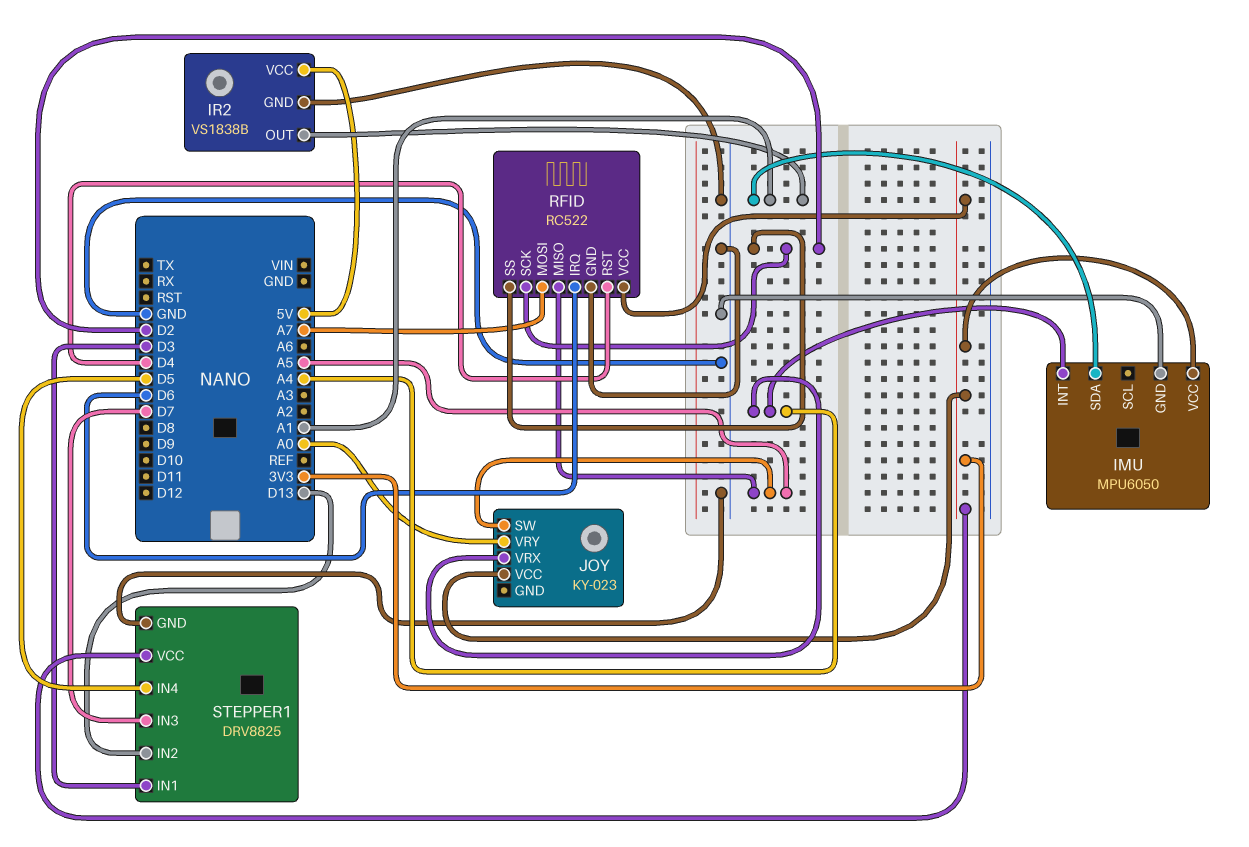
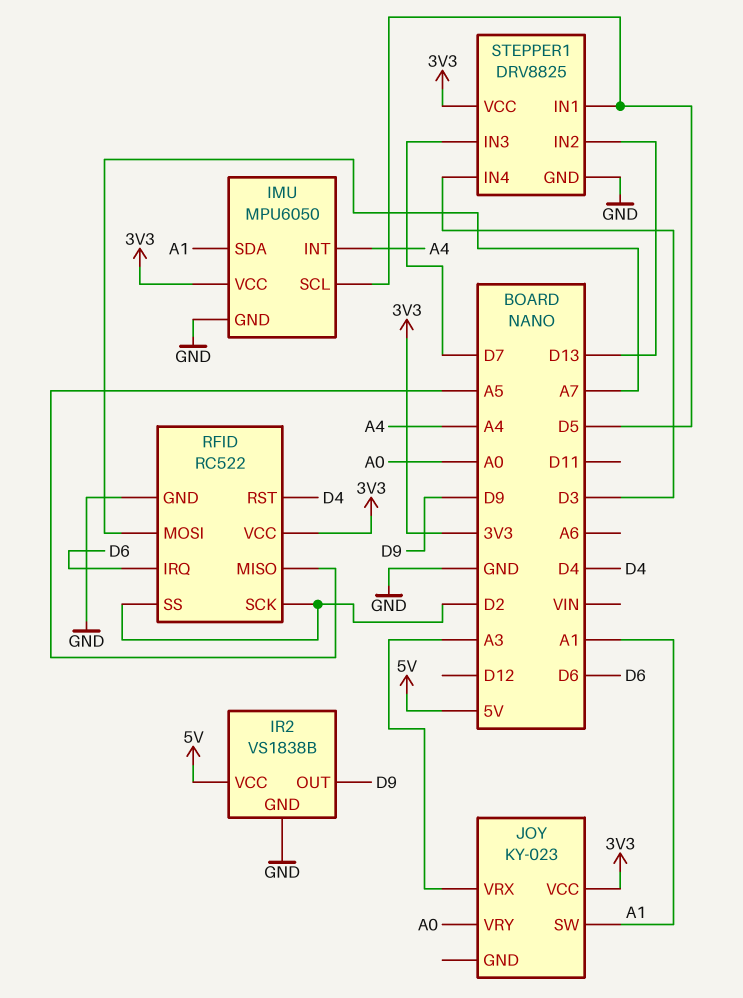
IMU pin SCL: none -> D5
IR2 pin OUT: A1 -> D9
JOY pin SW: A5 -> A1
JOY pin VRX: A4 -> A3
STEPPER1 pin IN1: D3 -> D5
STEPPER1 pin IN4: D5 -> D3

